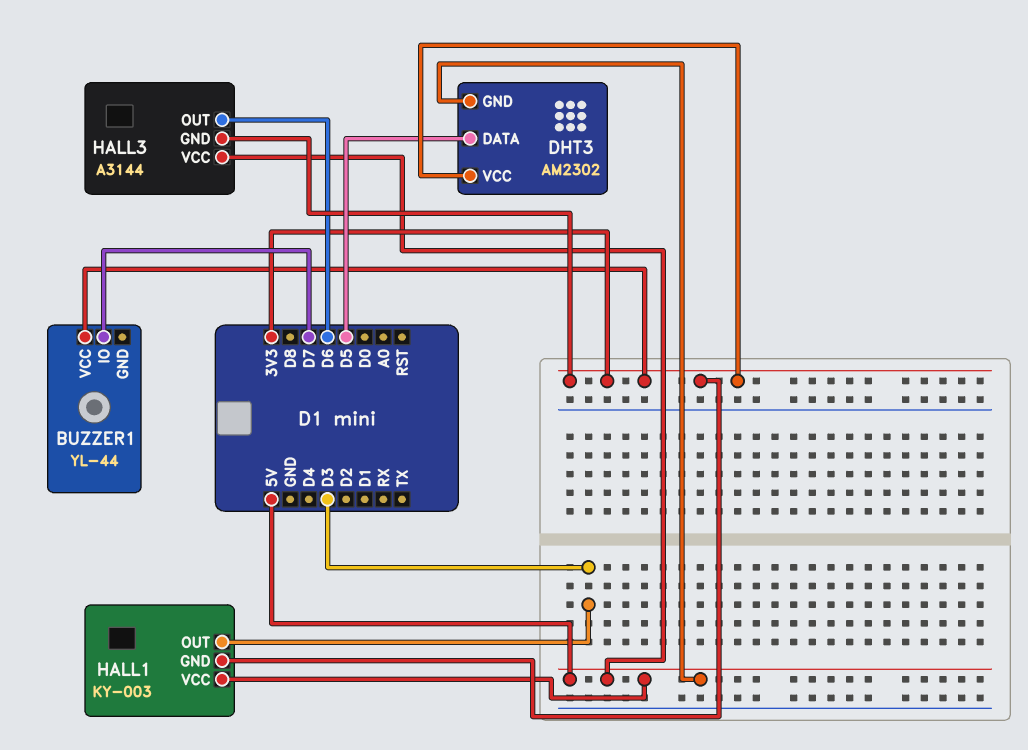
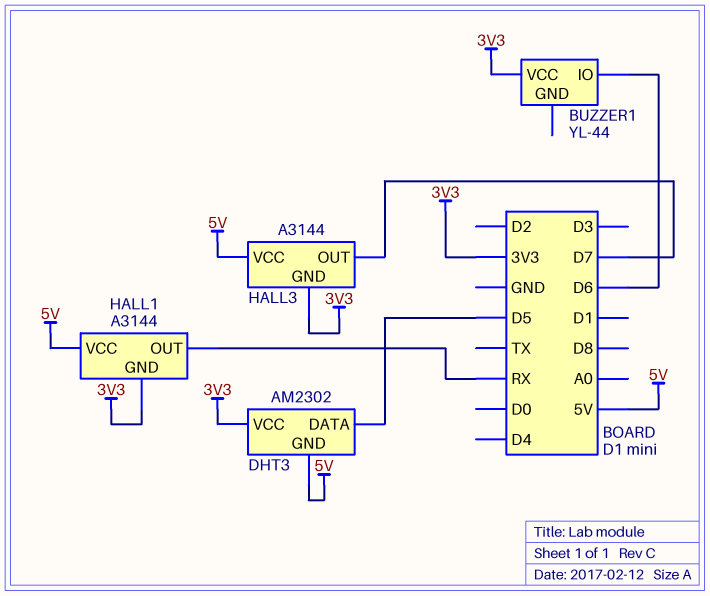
BUZZER1 pin IO: D7 -> D6
HALL1: KY-003 -> A3144
HALL1 pin OUT: D3 -> RX
HALL3 pin OUT: D6 -> D7

